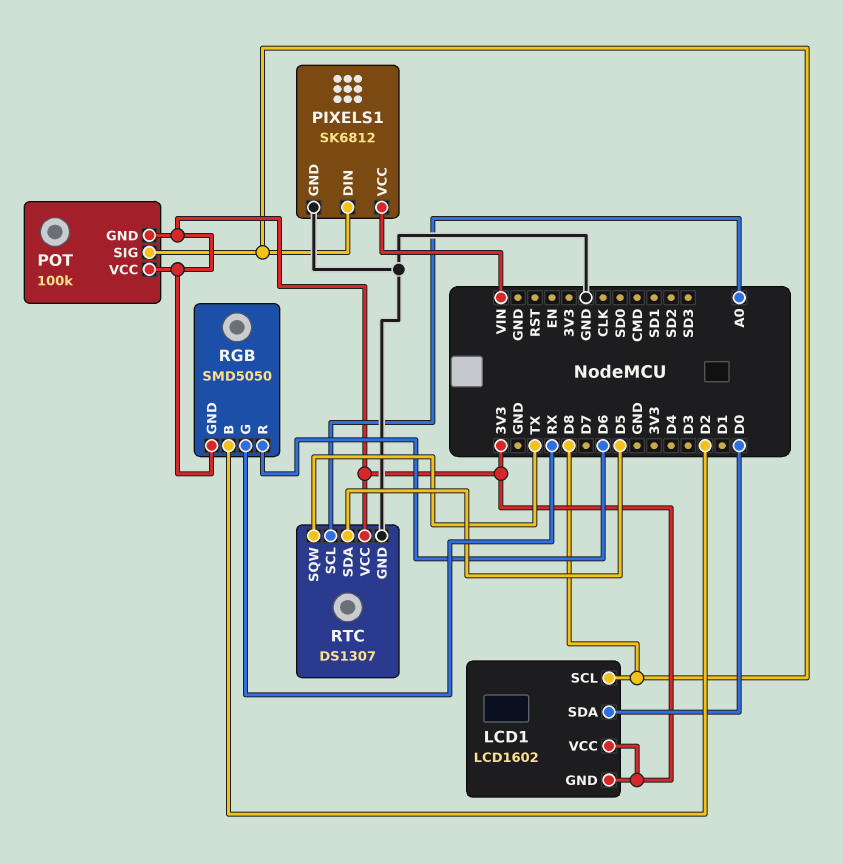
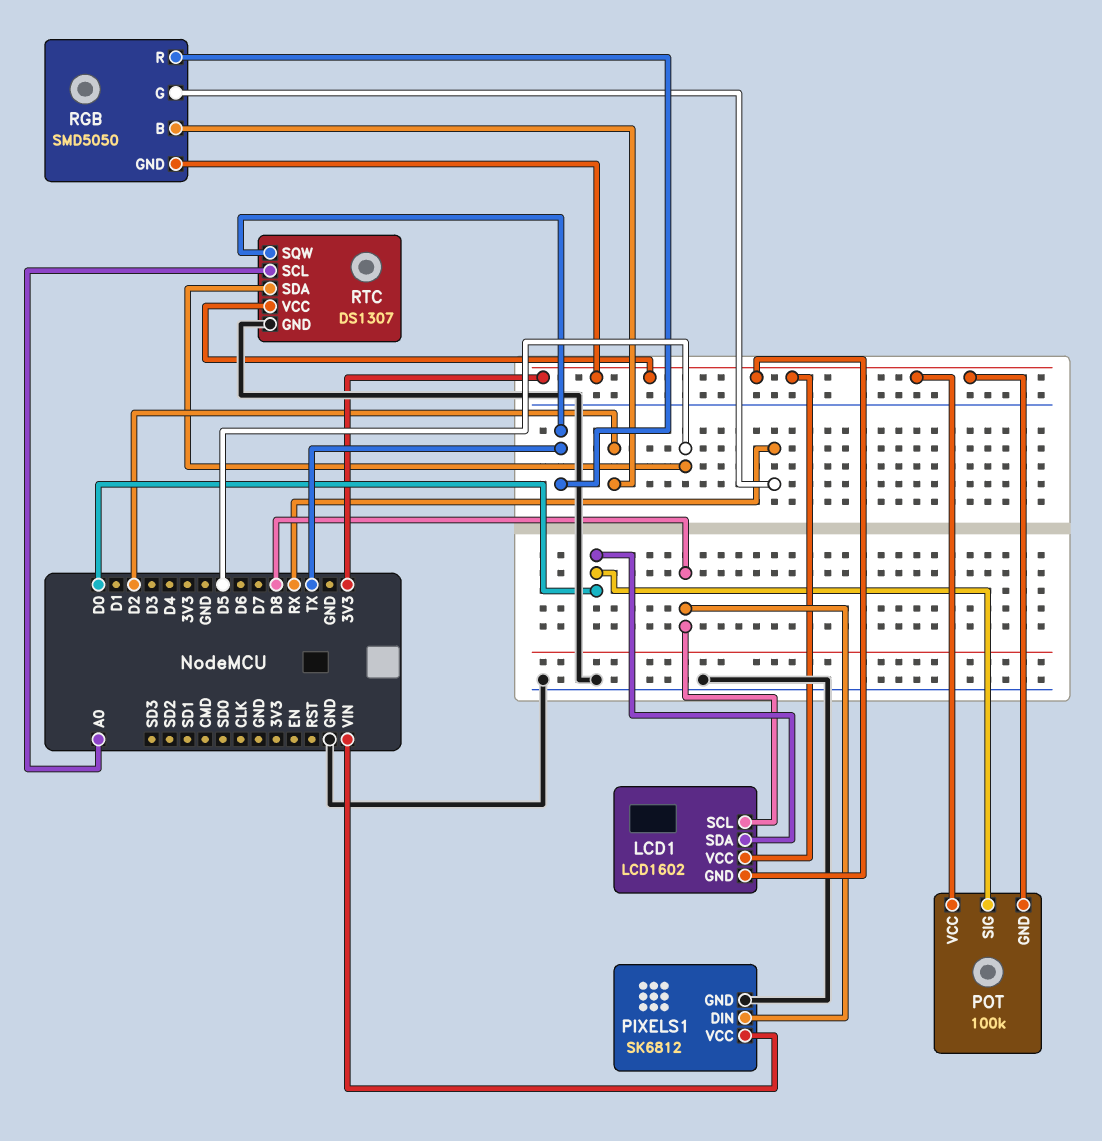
POT pin SIG: D8 -> D0
RGB pin R: D6 -> TX

